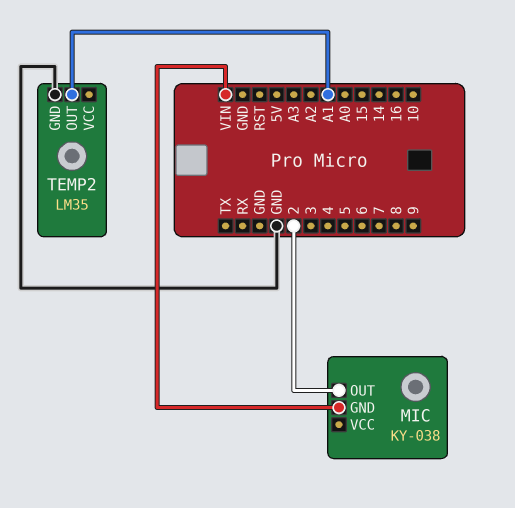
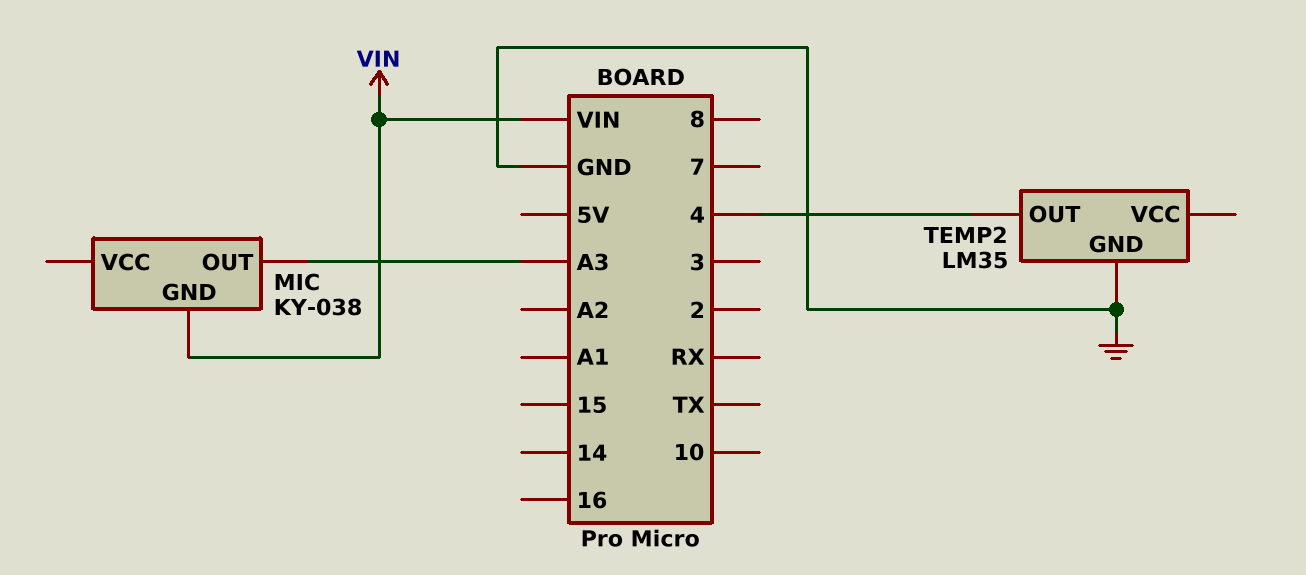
MIC pin OUT: 2 -> A3
TEMP2 pin OUT: A1 -> 4

